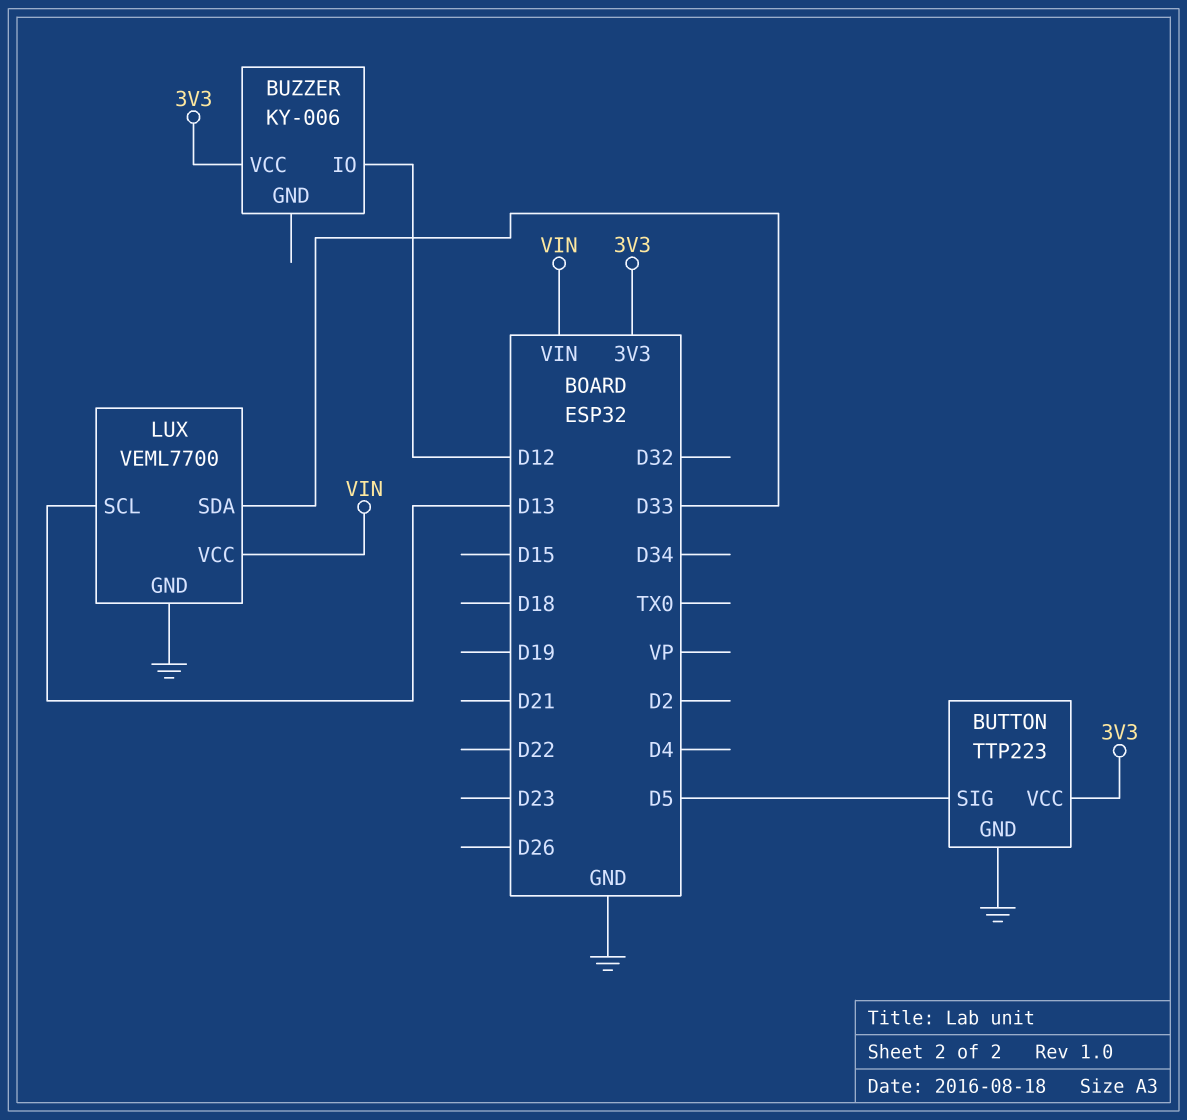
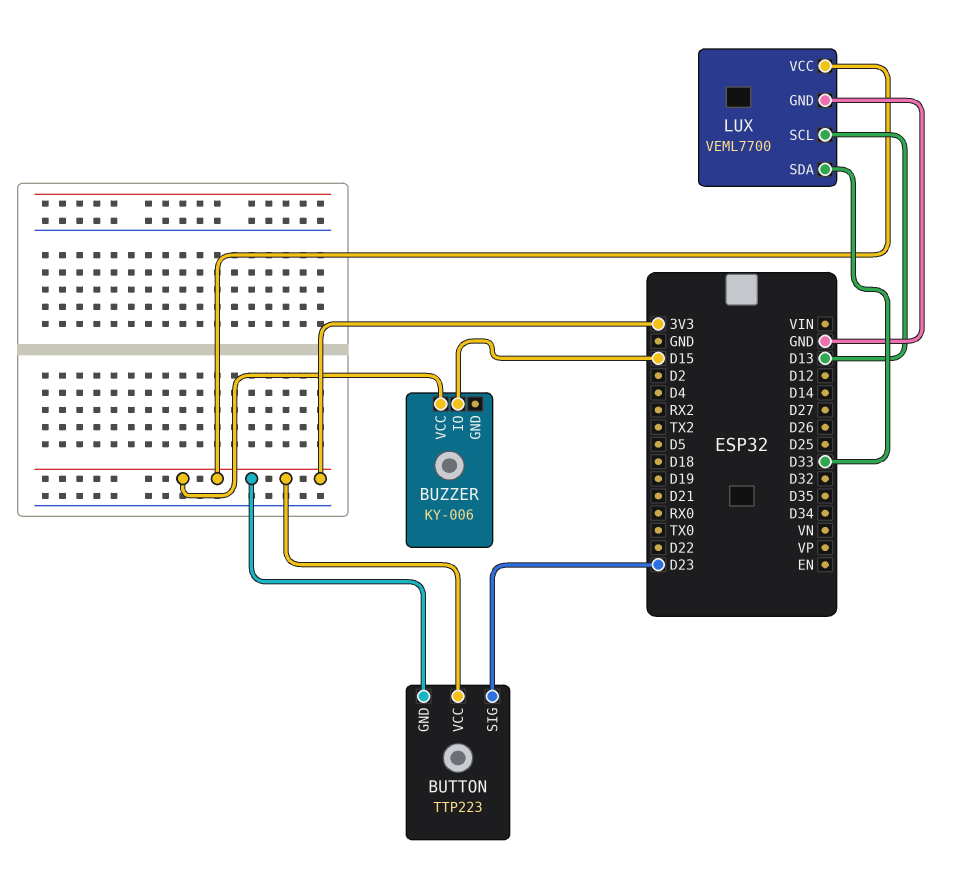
BUTTON pin GND: GND -> 3V3
BUTTON pin SIG: D5 -> D23
BUZZER pin IO: D12 -> D15
LUX pin VCC: VIN -> 3V3

